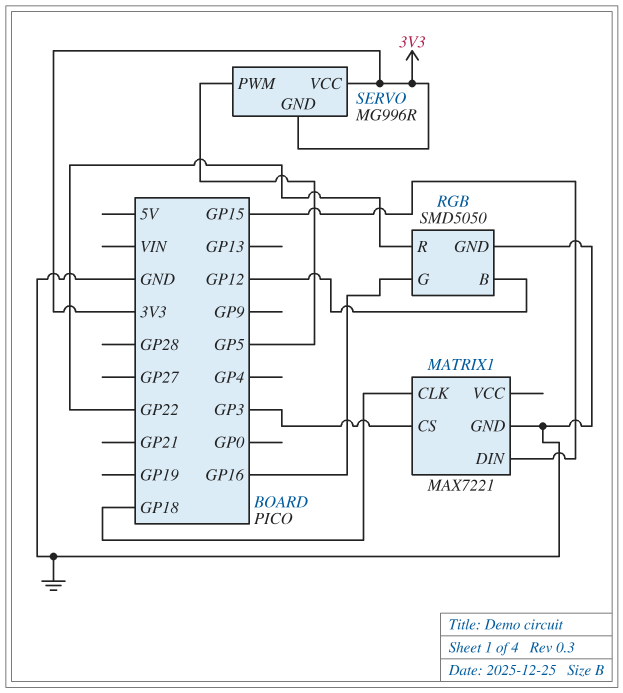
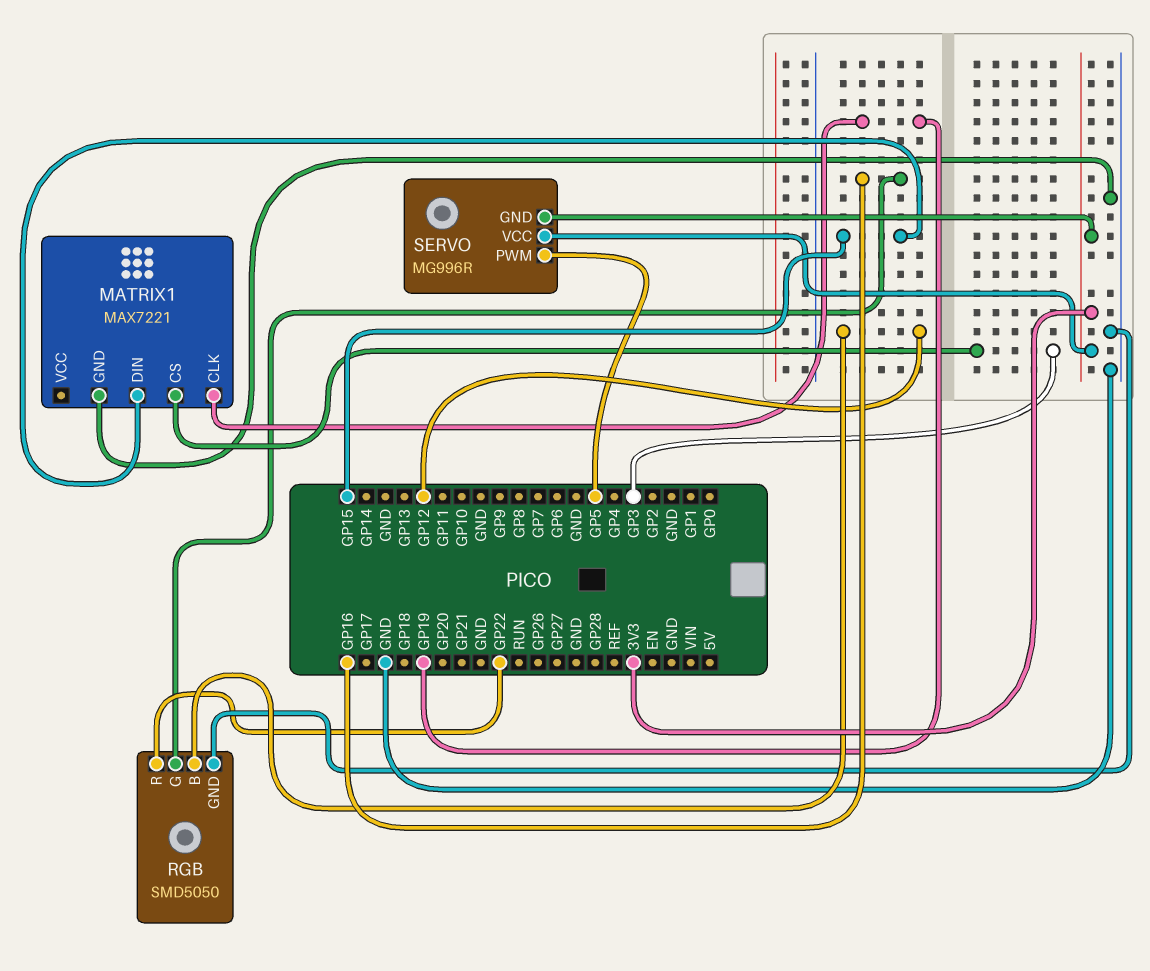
MATRIX1 pin CLK: GP18 -> GP19

